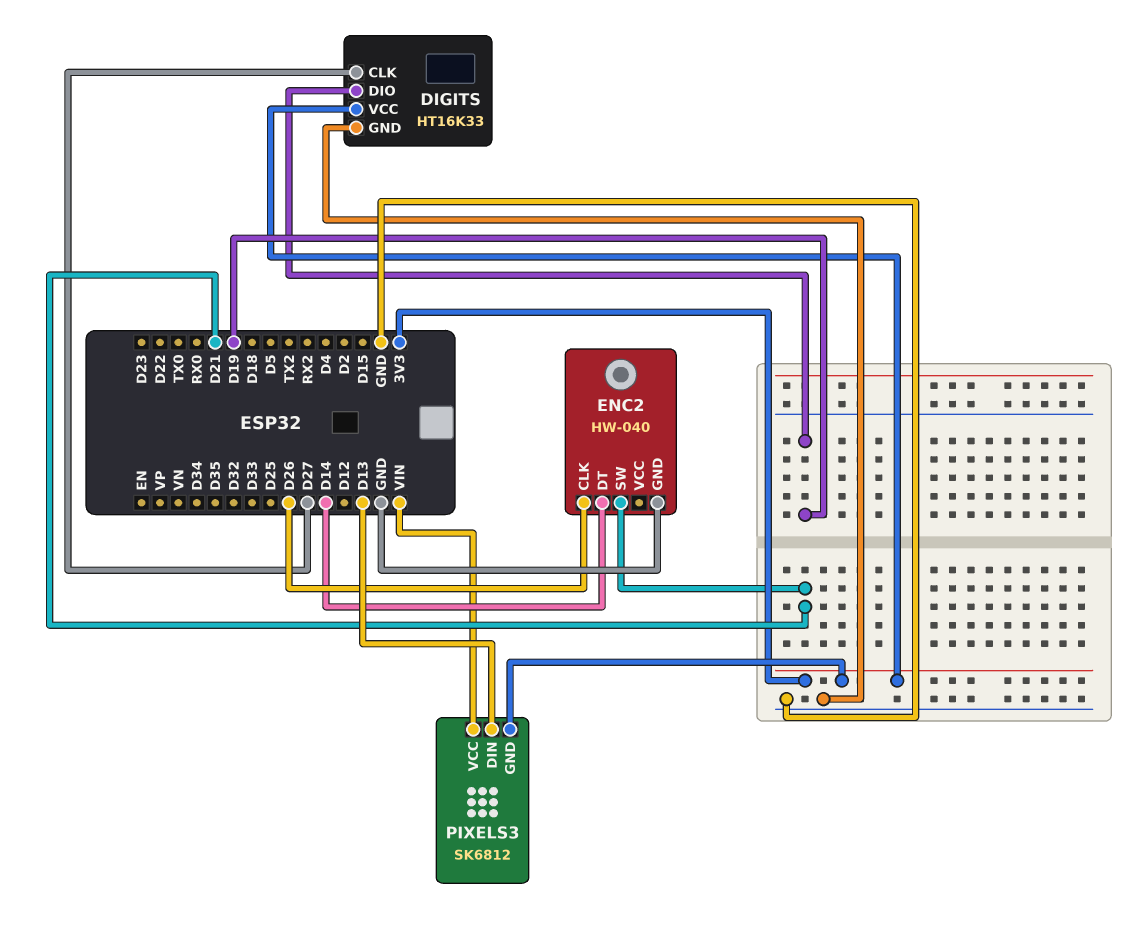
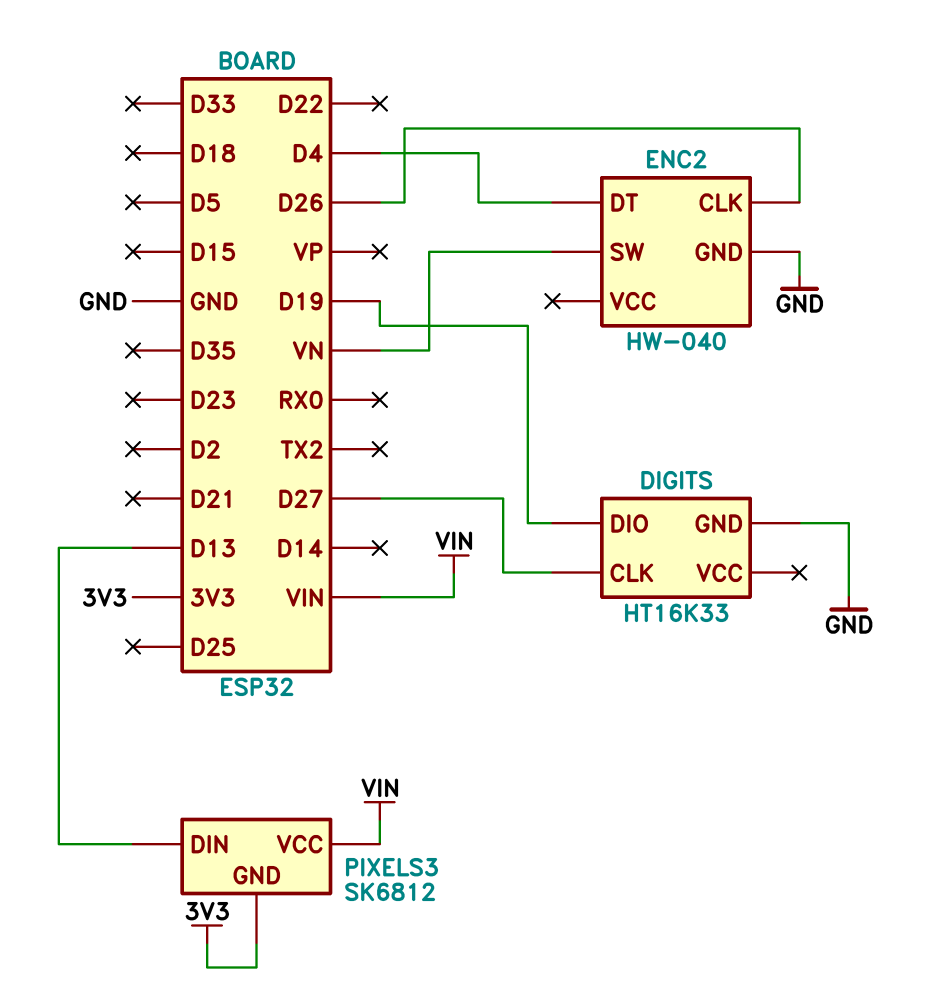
DIGITS pin VCC: 3V3 -> none
ENC2 pin DT: D14 -> D4
ENC2 pin SW: D21 -> VN

